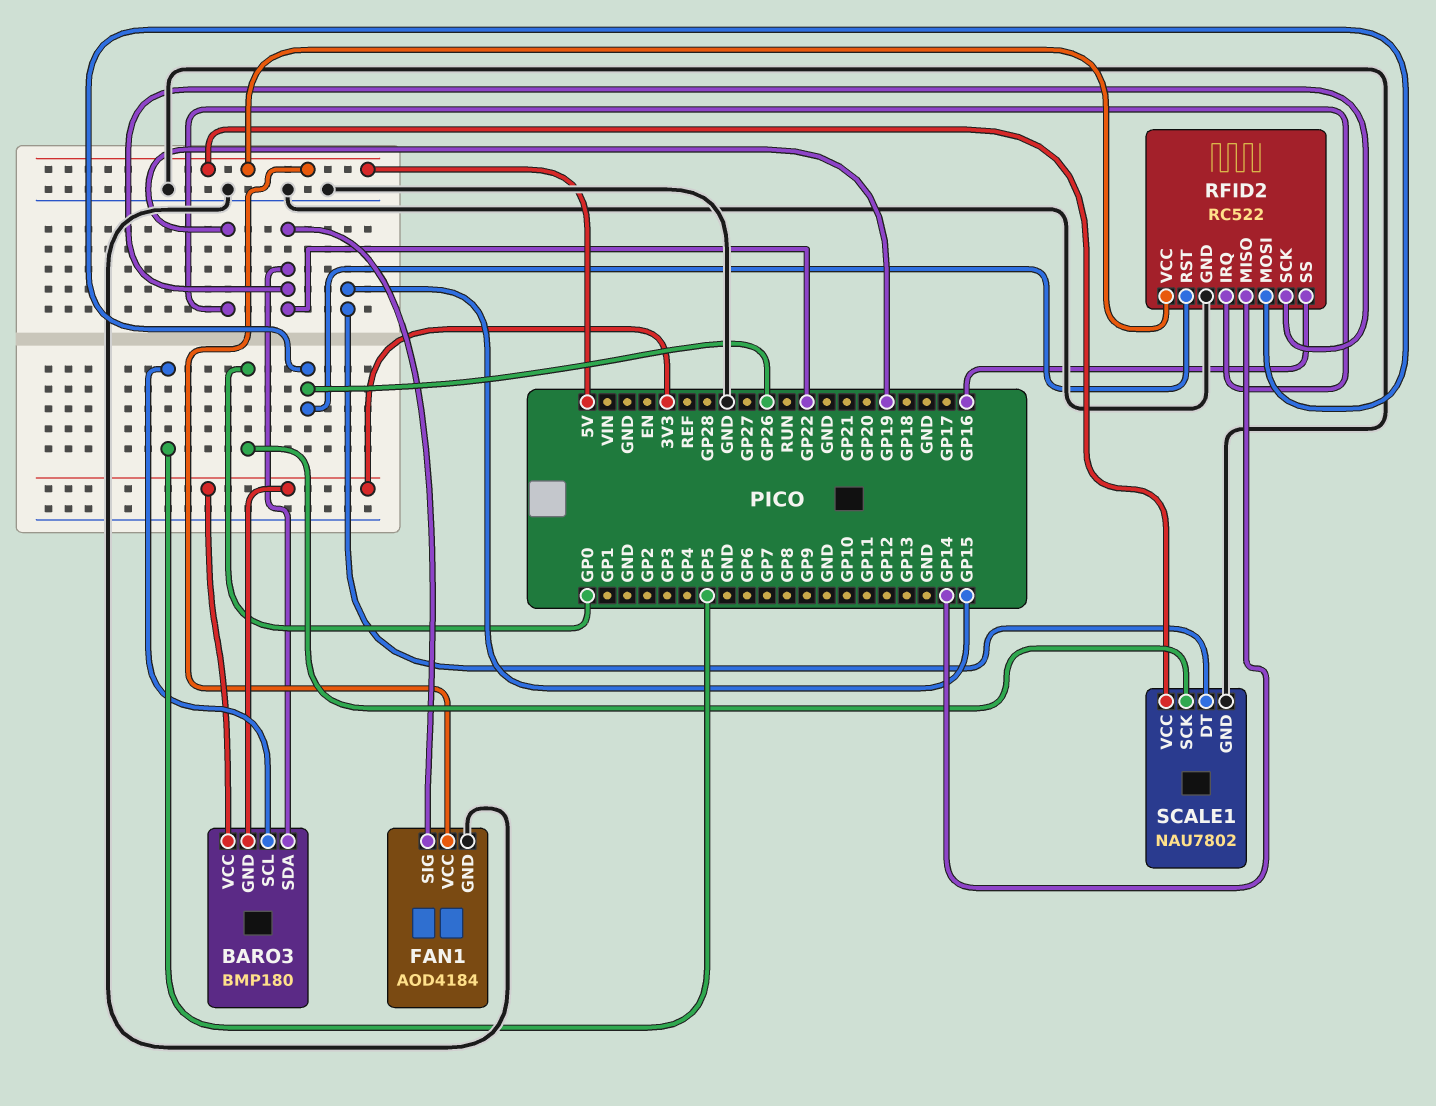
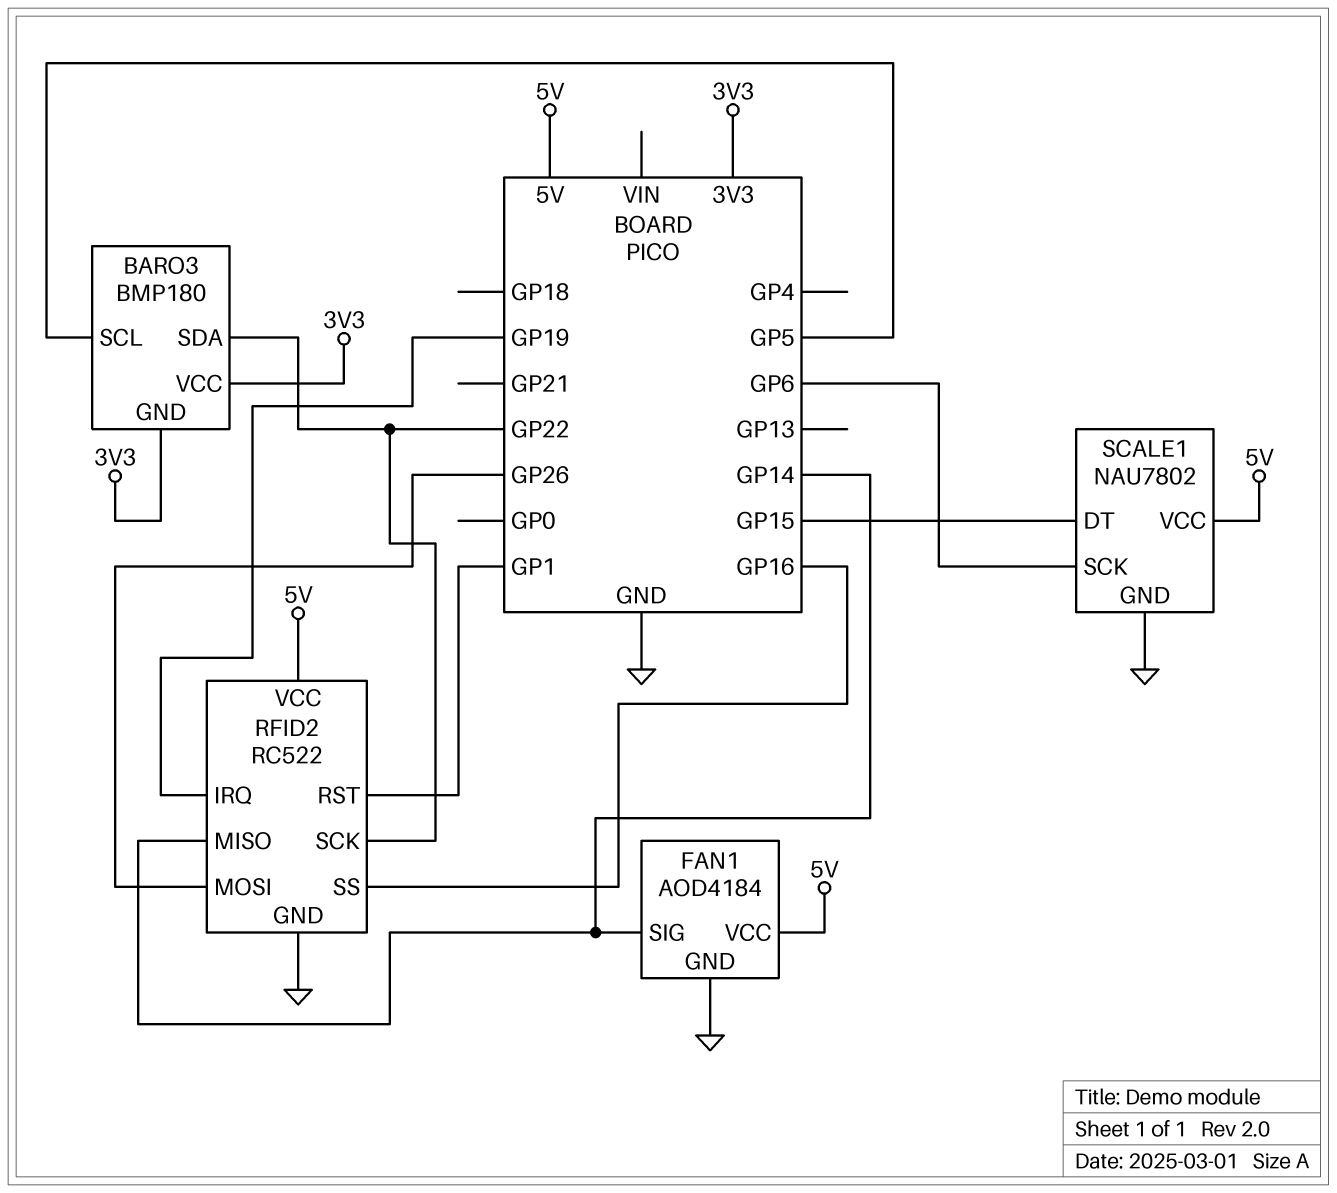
FAN1 pin SIG: GP22 -> GP14
RFID2 pin RST: GP26 -> GP1
SCALE1 pin SCK: GP0 -> GP6

